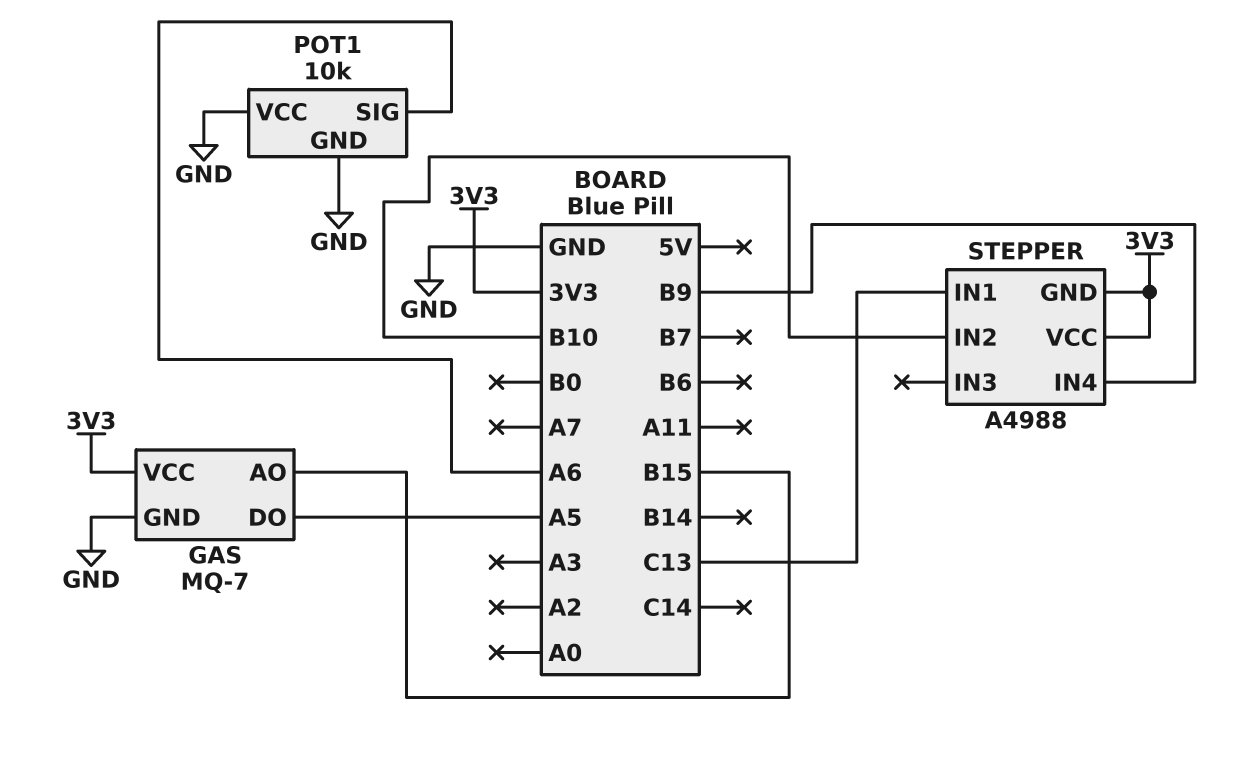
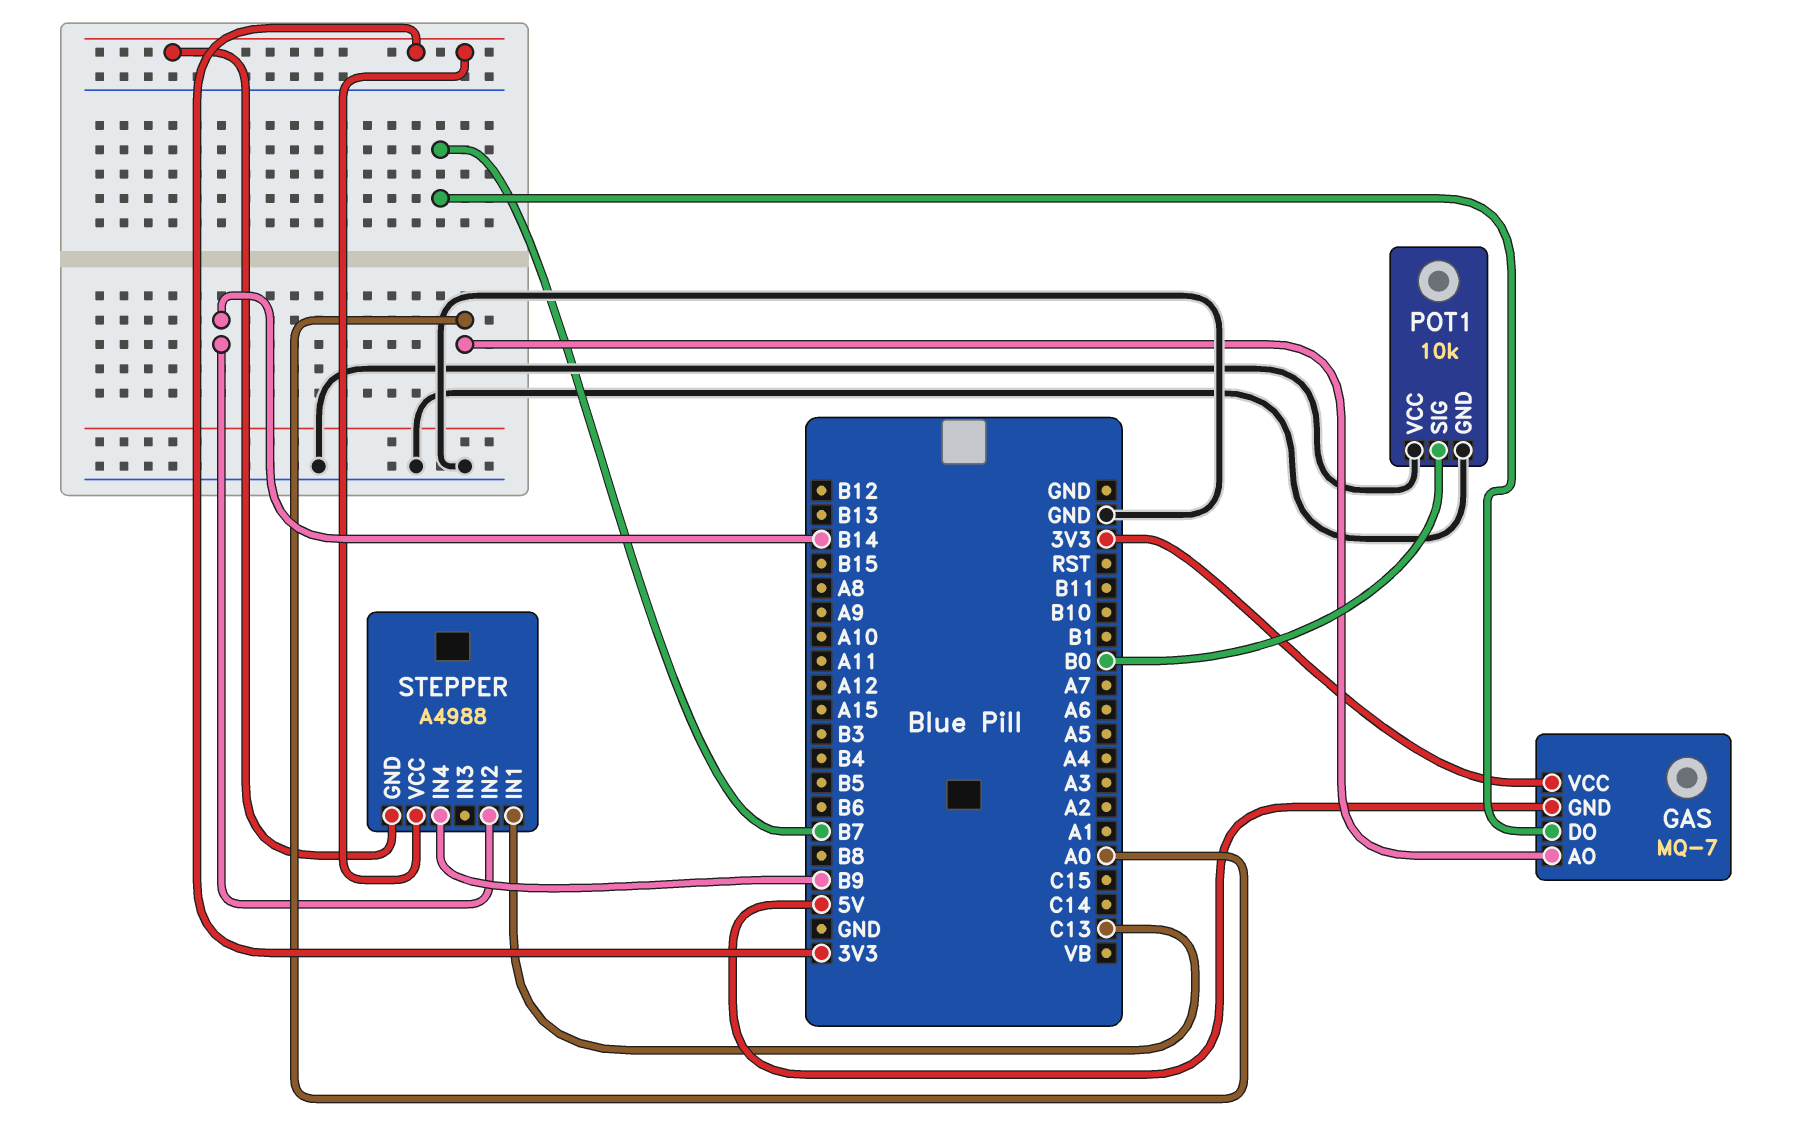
GAS pin AO: B15 -> A0
GAS pin DO: A5 -> B7
GAS pin GND: GND -> 5V
POT1 pin SIG: A6 -> B0
STEPPER pin IN2: B10 -> B14

